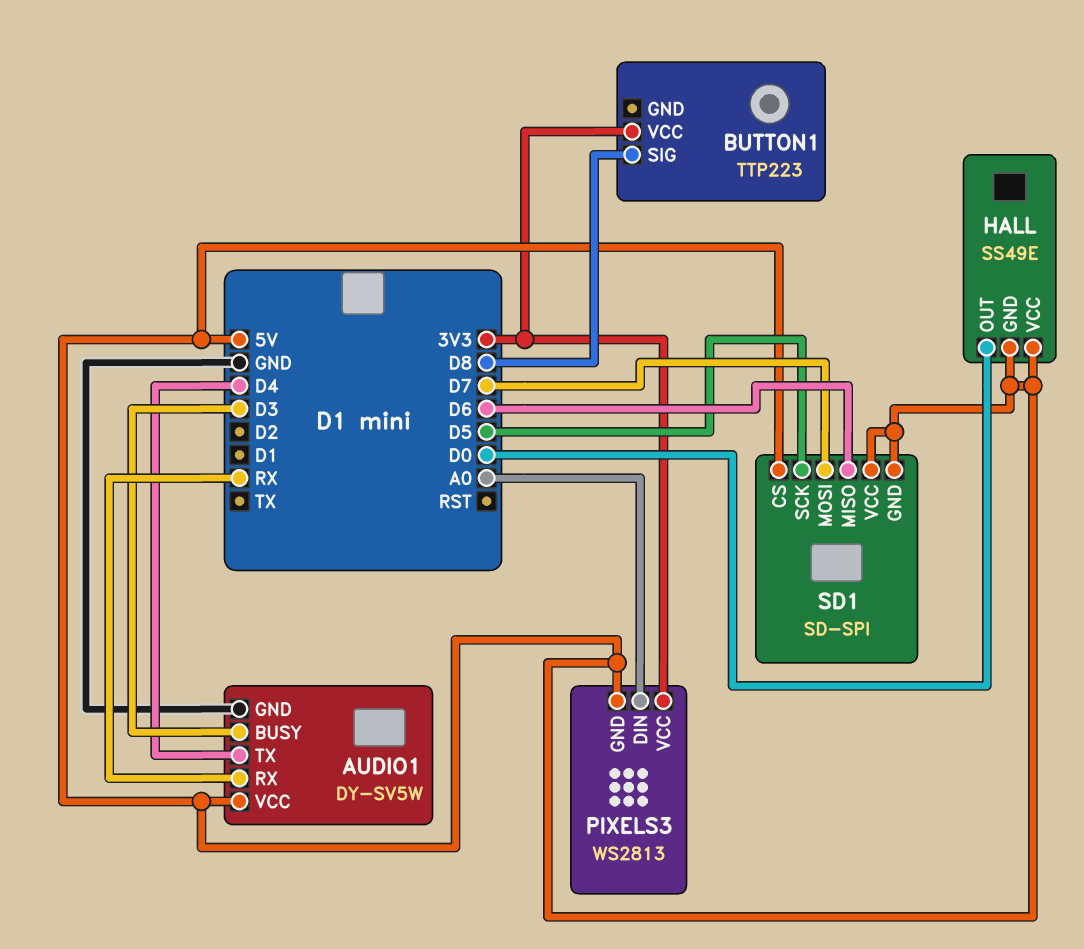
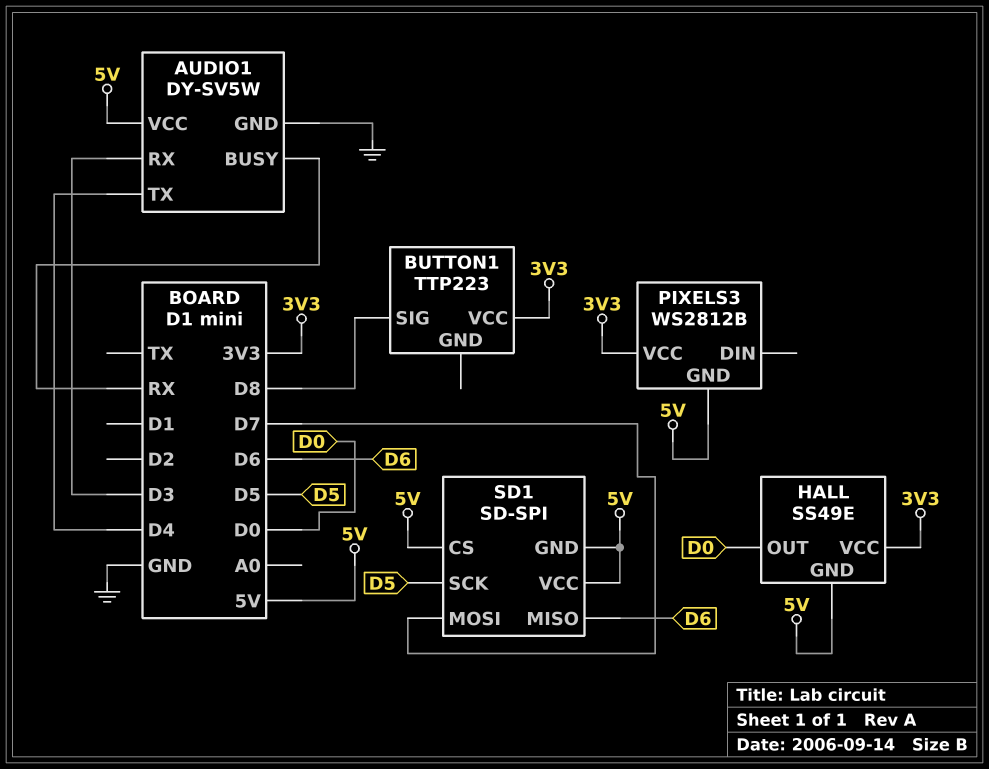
AUDIO1 pin BUSY: D3 -> RX
AUDIO1 pin RX: RX -> D3
HALL pin VCC: 5V -> 3V3
PIXELS3: WS2813 -> WS2812B
PIXELS3 pin DIN: A0 -> none

